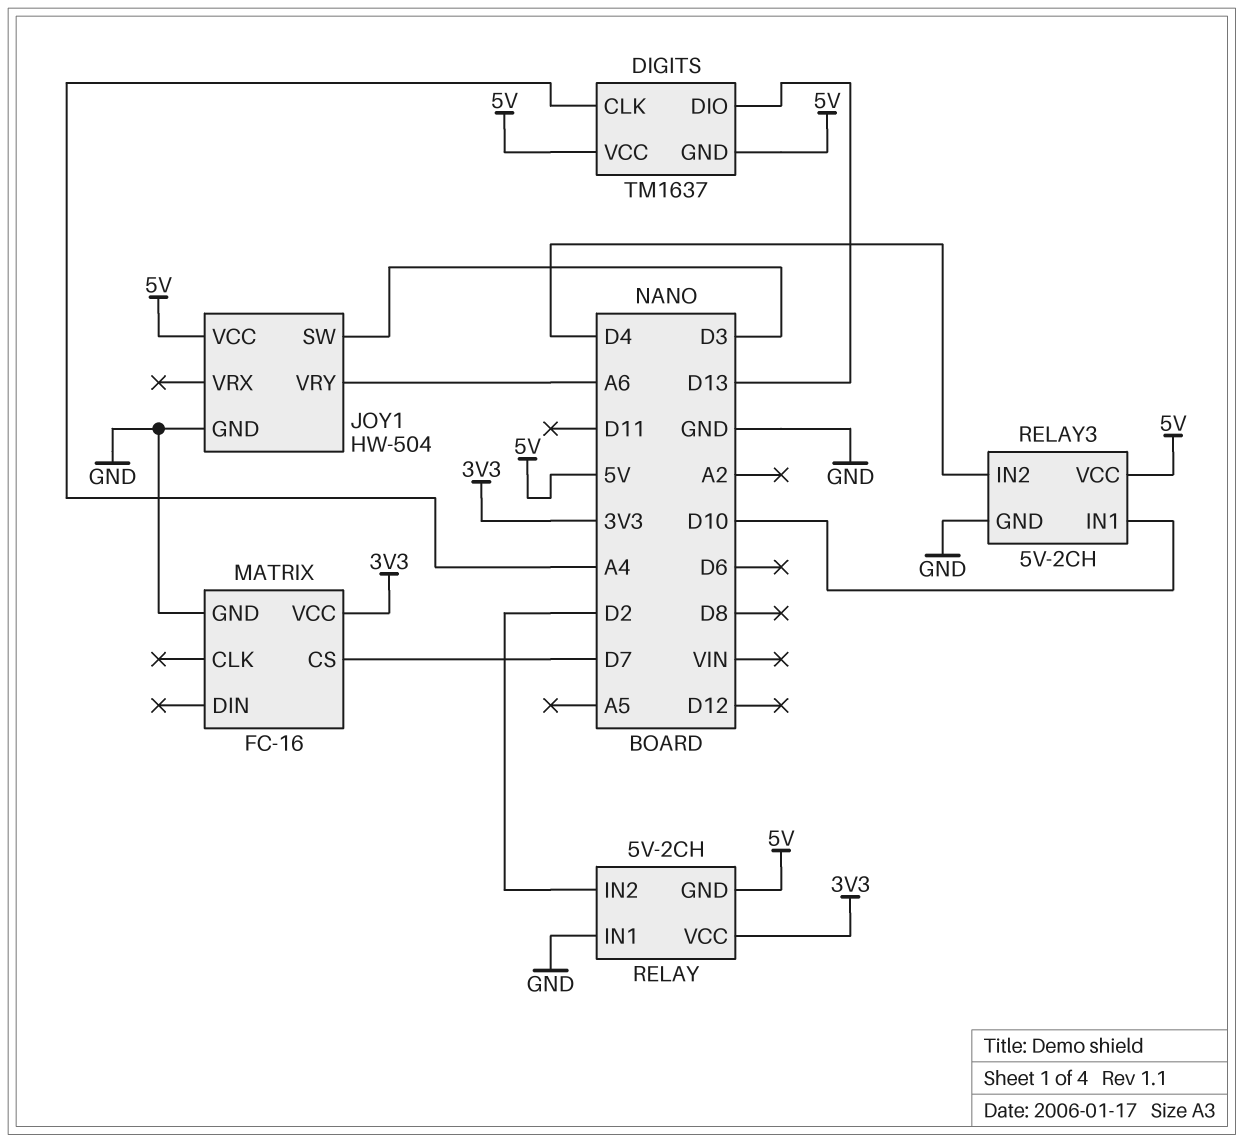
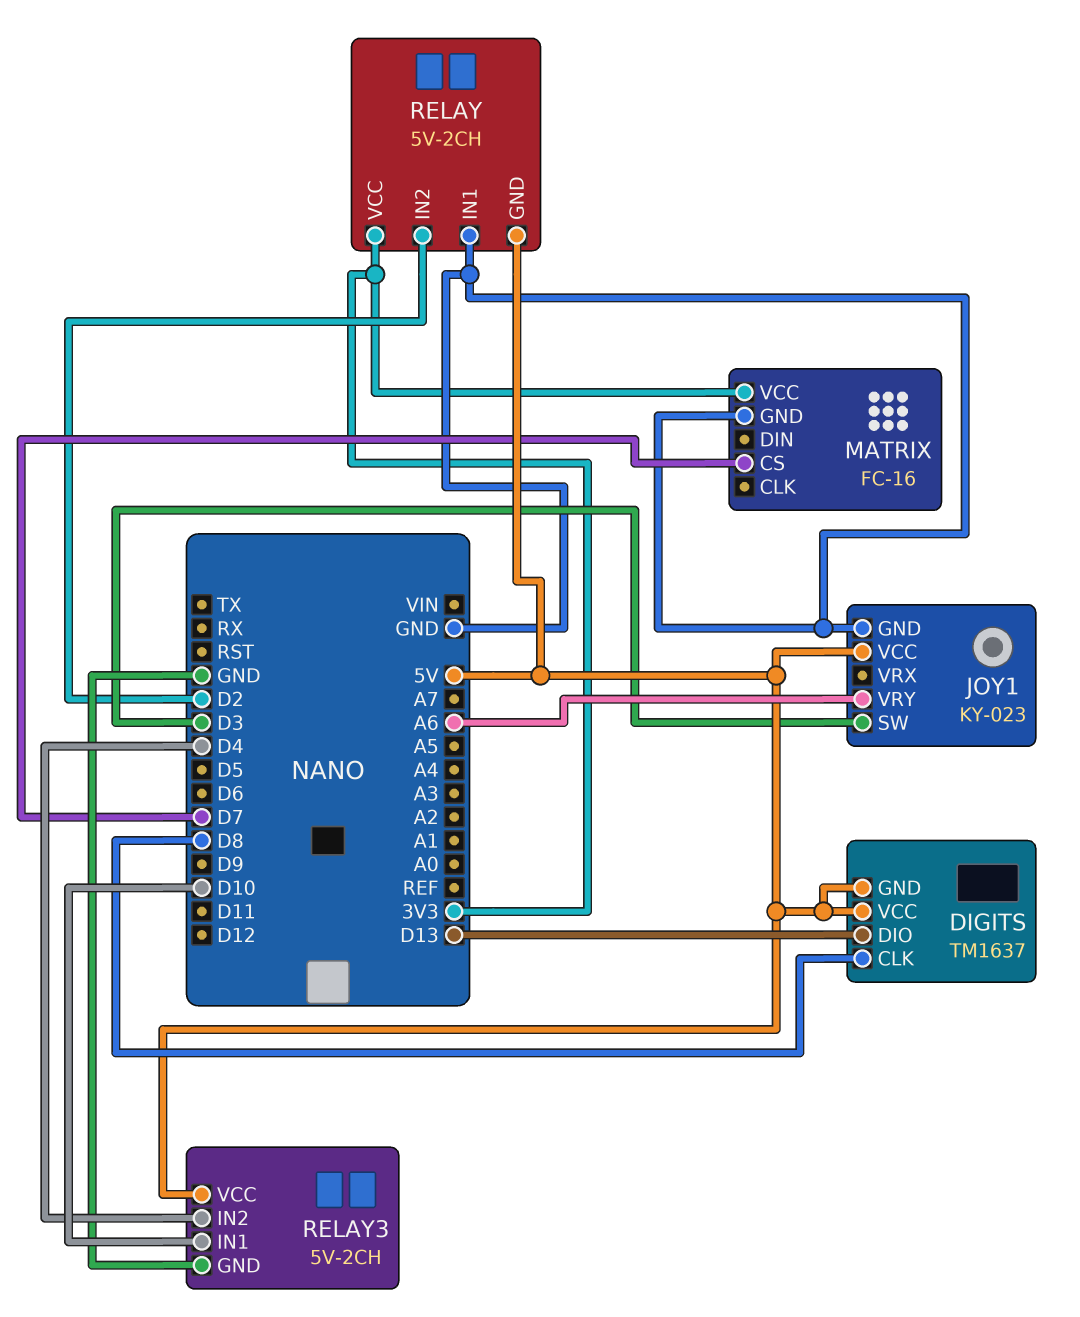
DIGITS pin CLK: A4 -> D8
JOY1: HW-504 -> KY-023

